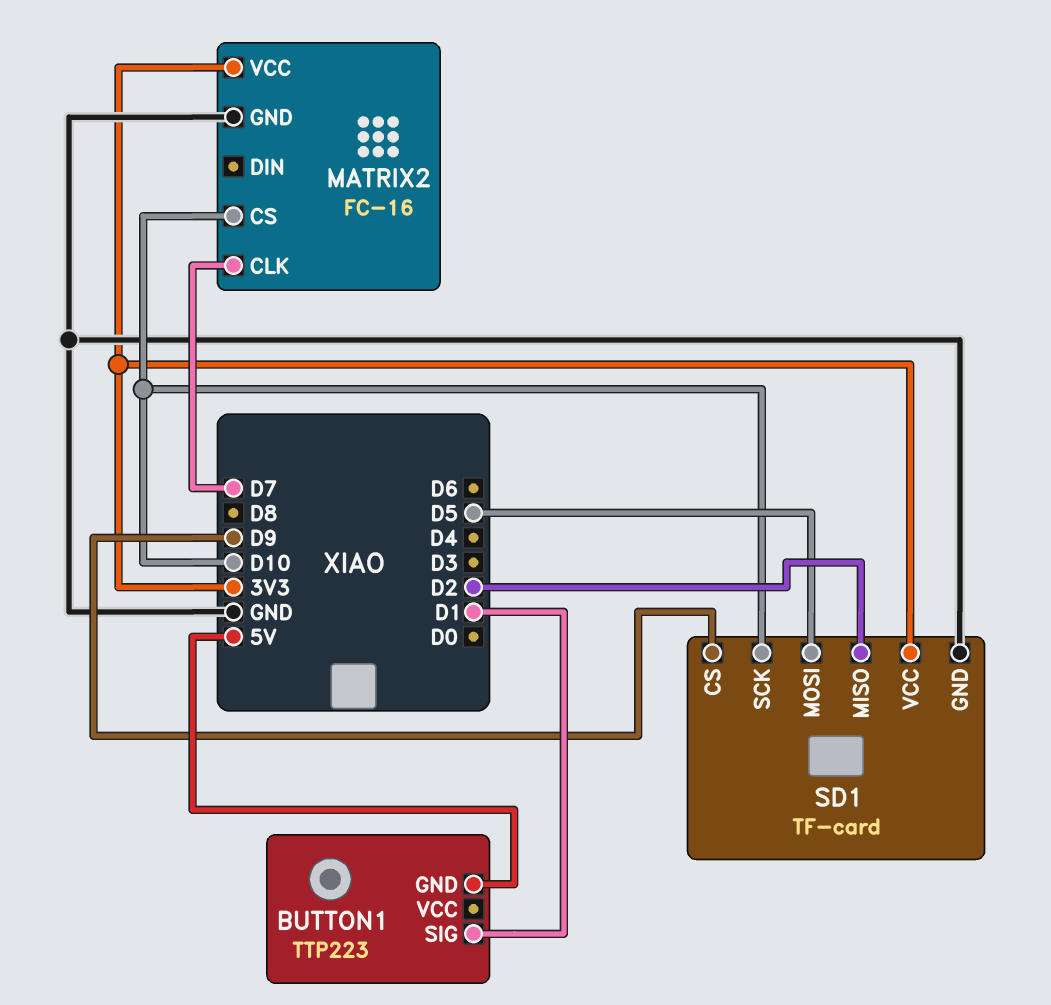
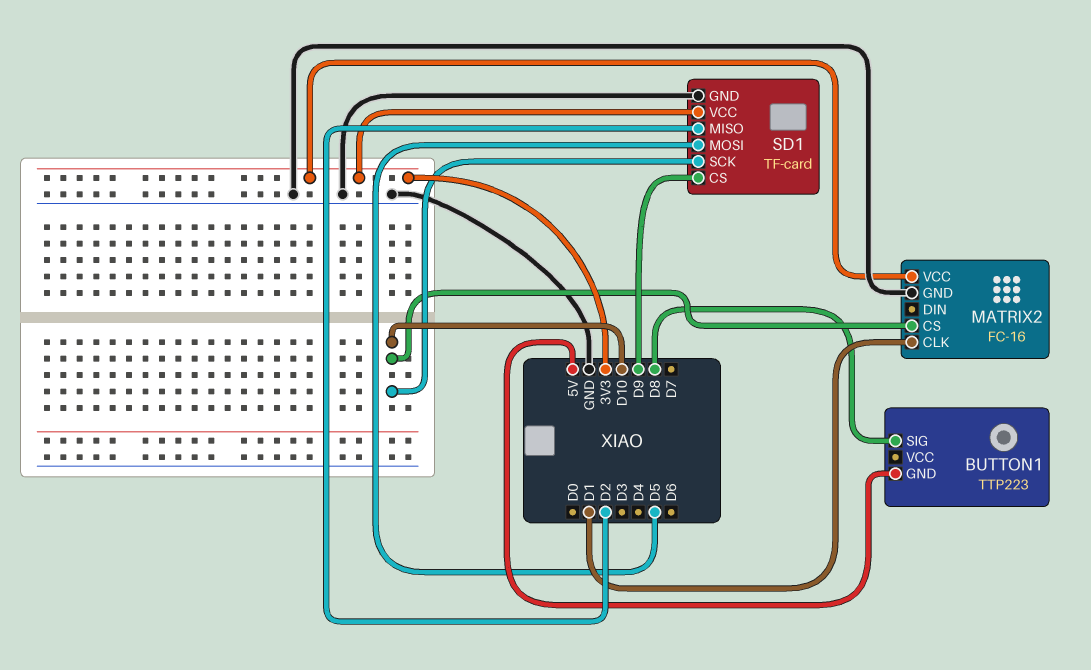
BUTTON1 pin SIG: D1 -> D8
MATRIX2 pin CLK: D7 -> D1

